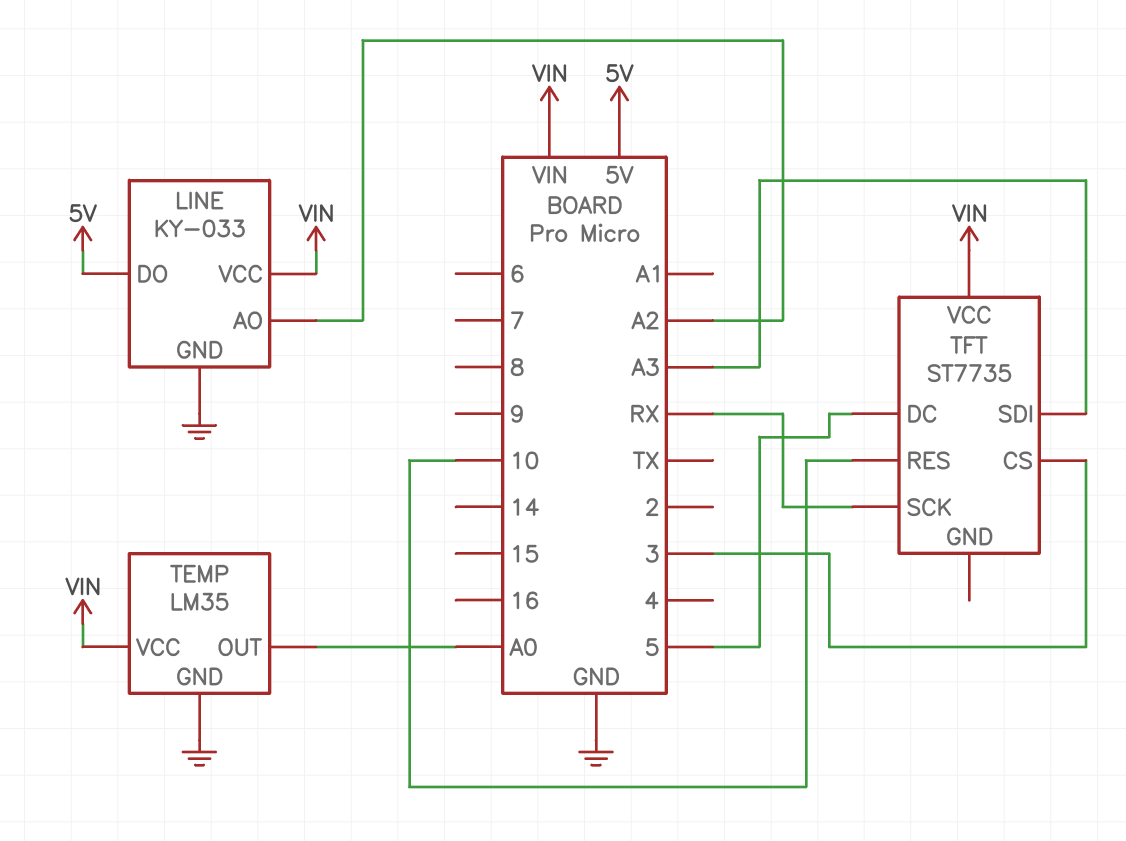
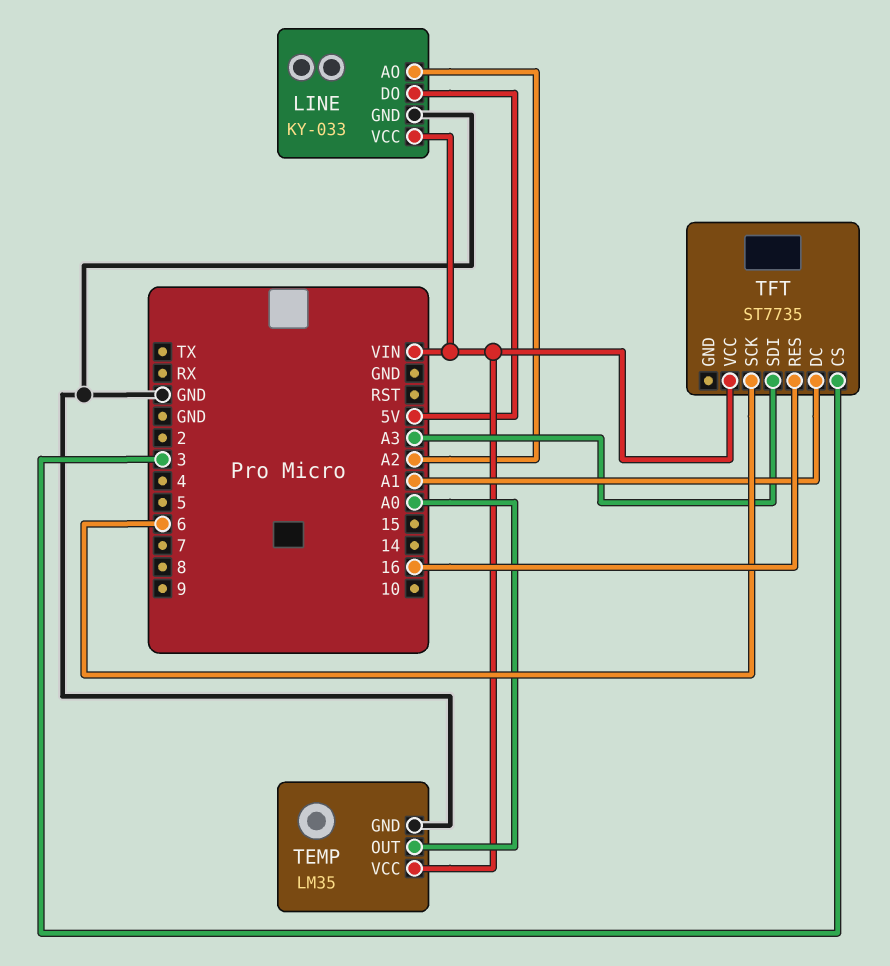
TFT pin DC: 5 -> A1
TFT pin RES: 10 -> 16
TFT pin SCK: RX -> 6

